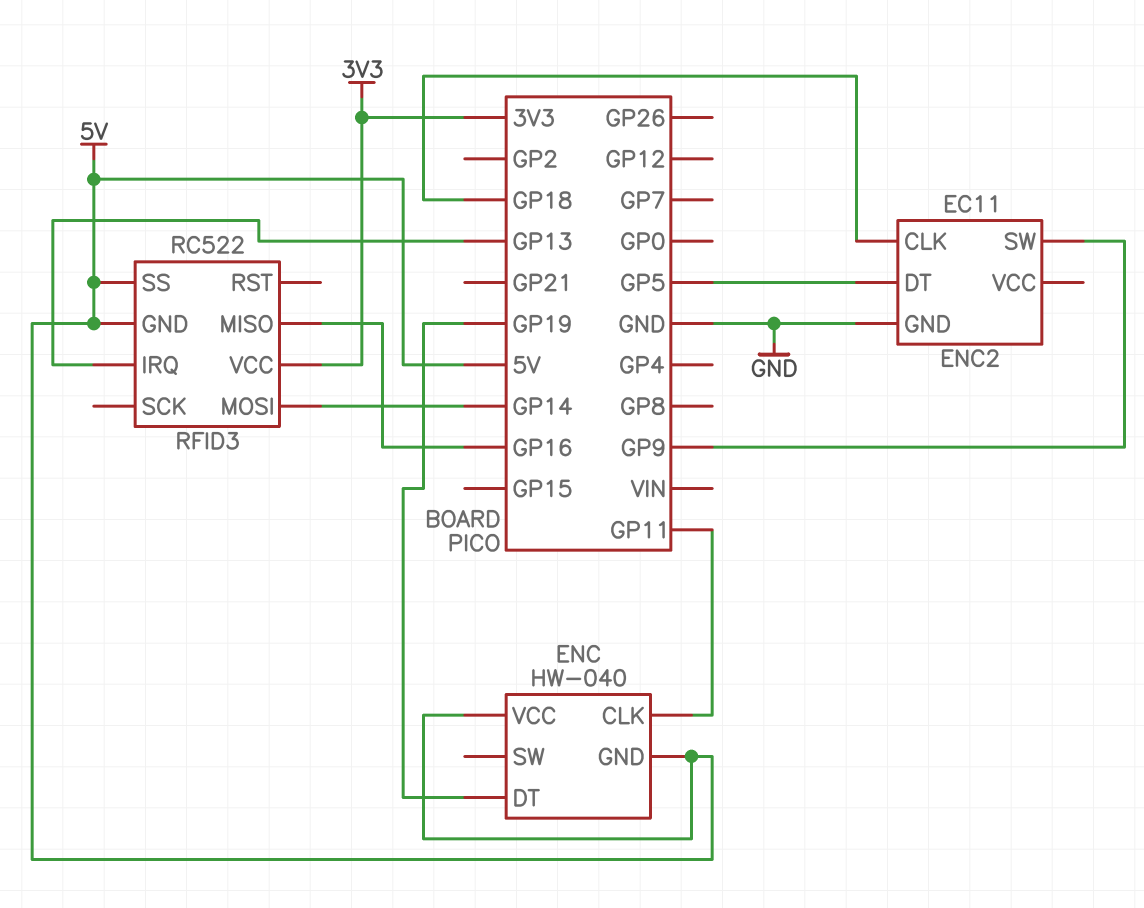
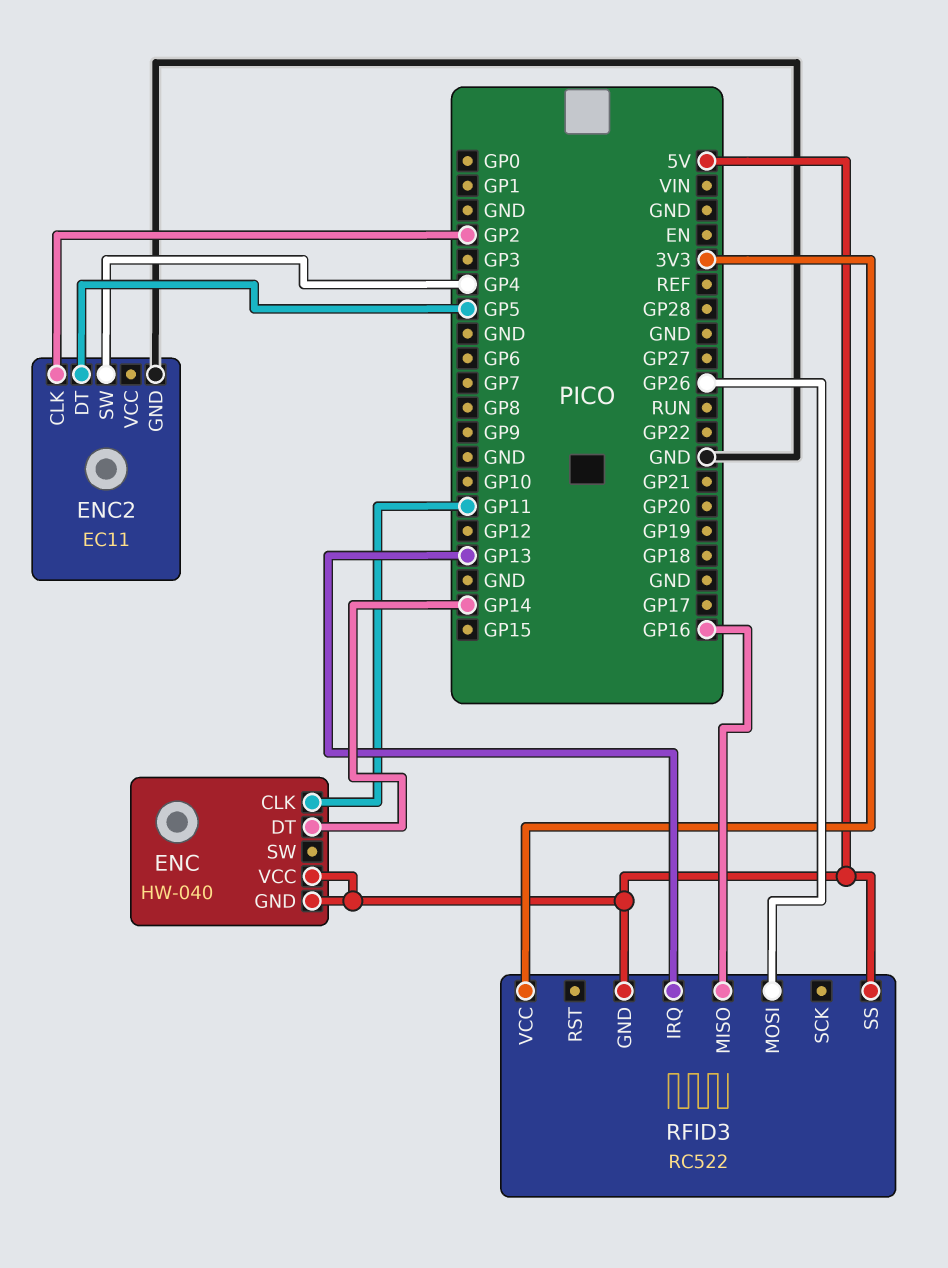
ENC pin DT: GP19 -> GP14
ENC2 pin CLK: GP18 -> GP2
ENC2 pin SW: GP9 -> GP4
RFID3 pin MOSI: GP14 -> GP26

